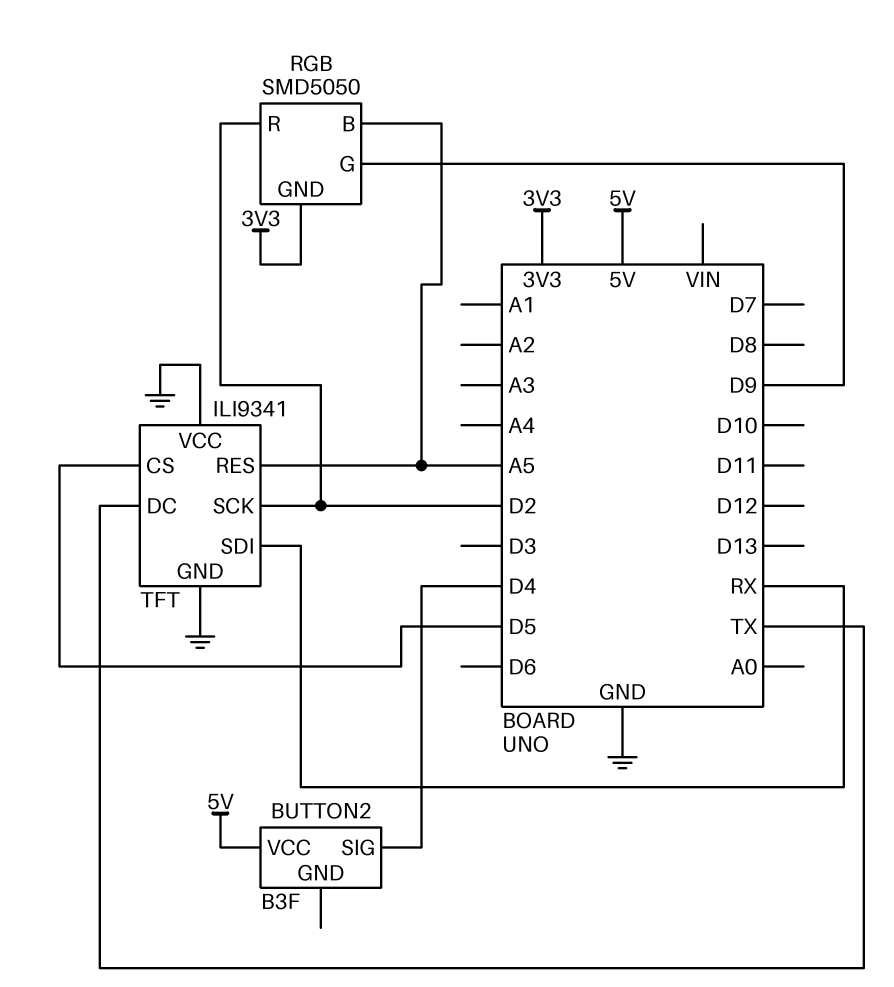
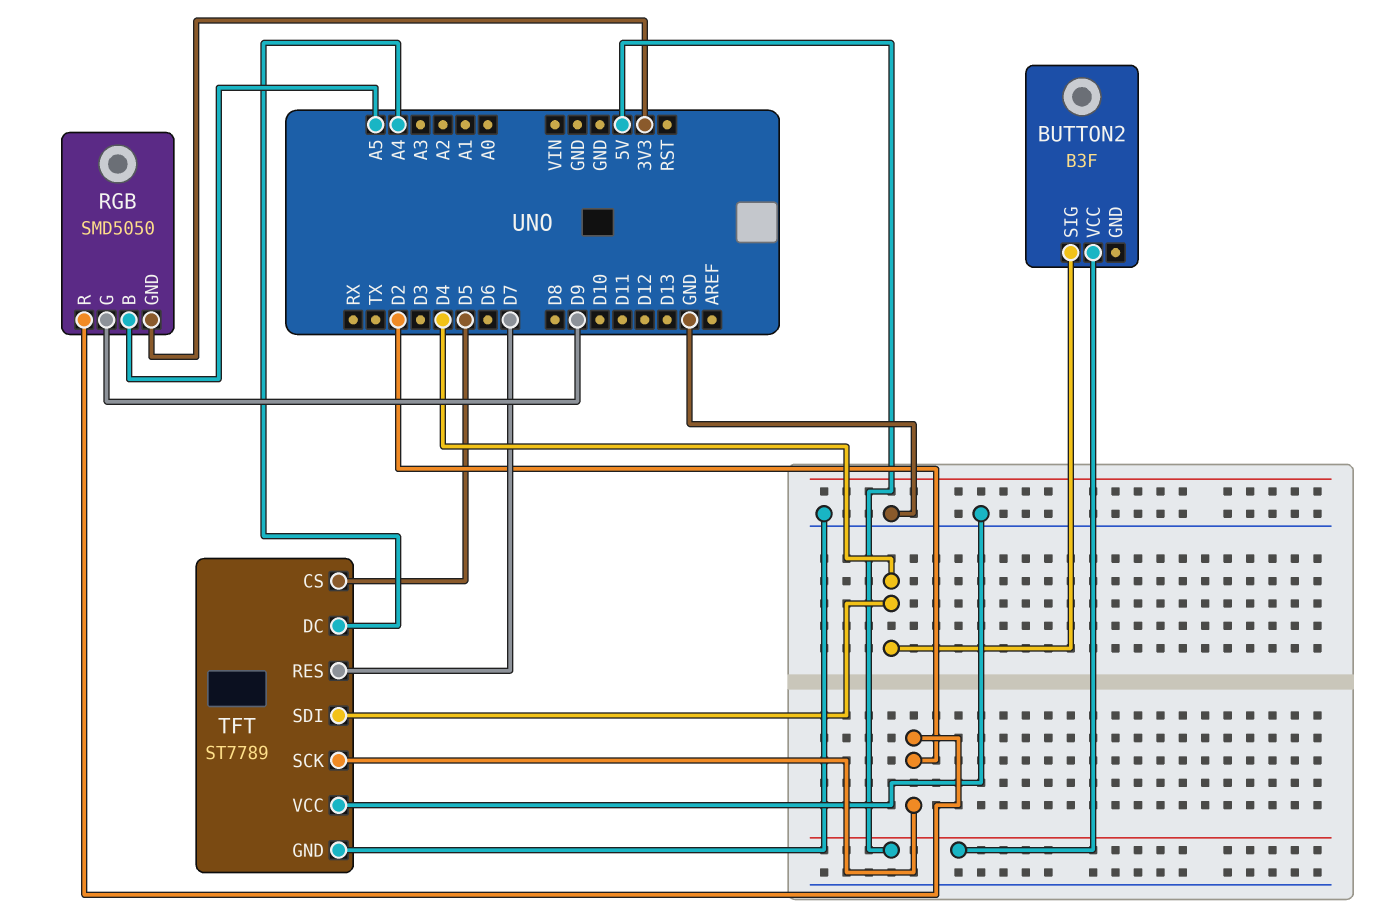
TFT: ILI9341 -> ST7789
TFT pin DC: TX -> A4
TFT pin RES: A5 -> D7
TFT pin SDI: RX -> D4

